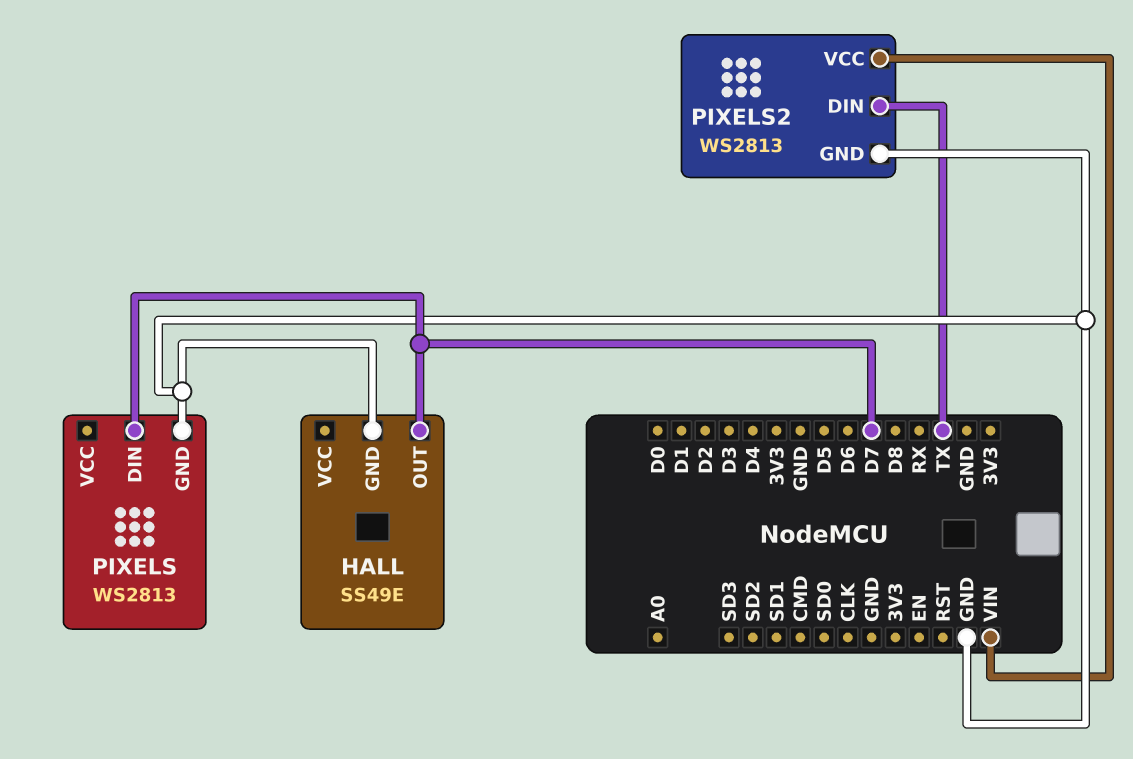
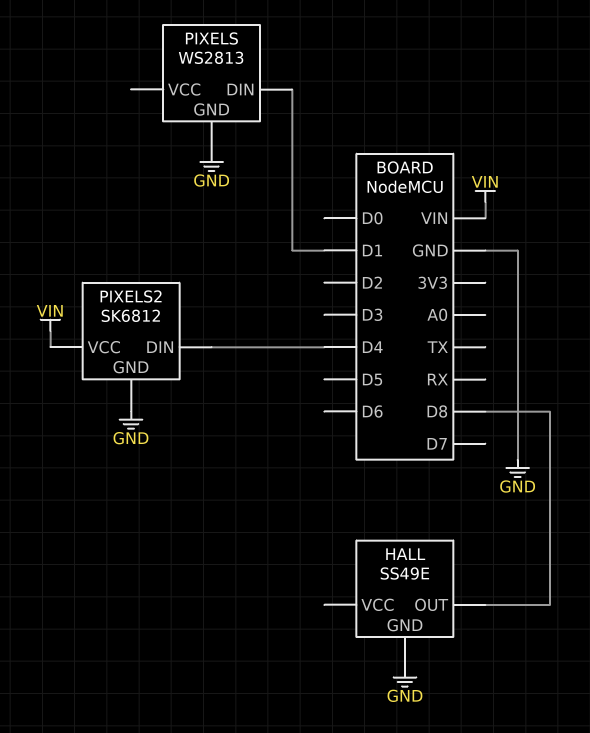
HALL pin OUT: D7 -> D8
PIXELS pin DIN: D7 -> D1
PIXELS2: WS2813 -> SK6812
PIXELS2 pin DIN: TX -> D4

